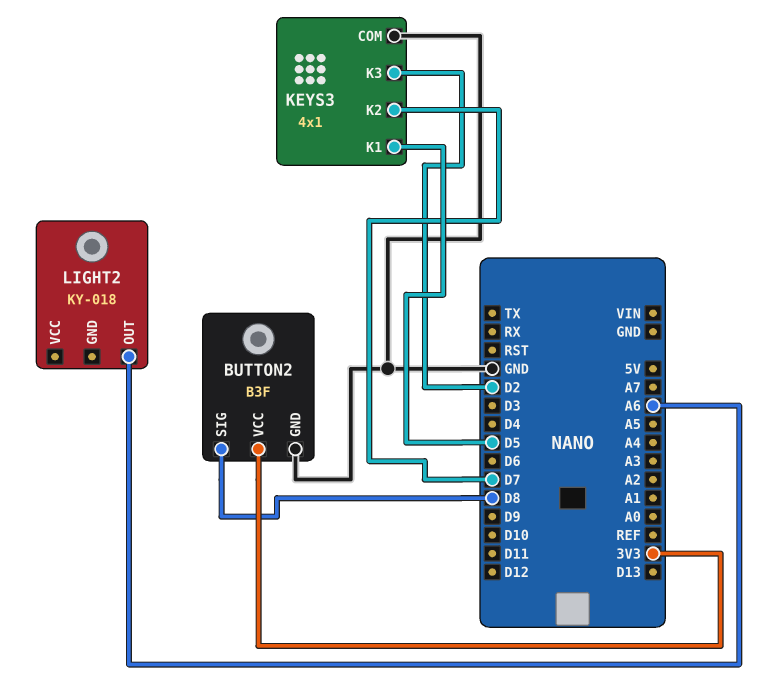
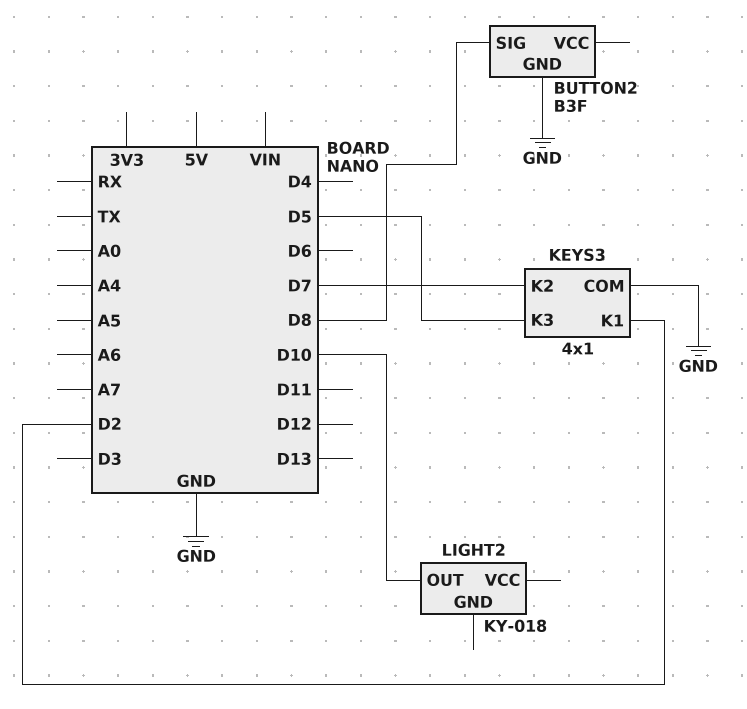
BUTTON2 pin VCC: 3V3 -> none
KEYS3 pin K1: D5 -> D2
KEYS3 pin K3: D2 -> D5
LIGHT2 pin OUT: A6 -> D10

